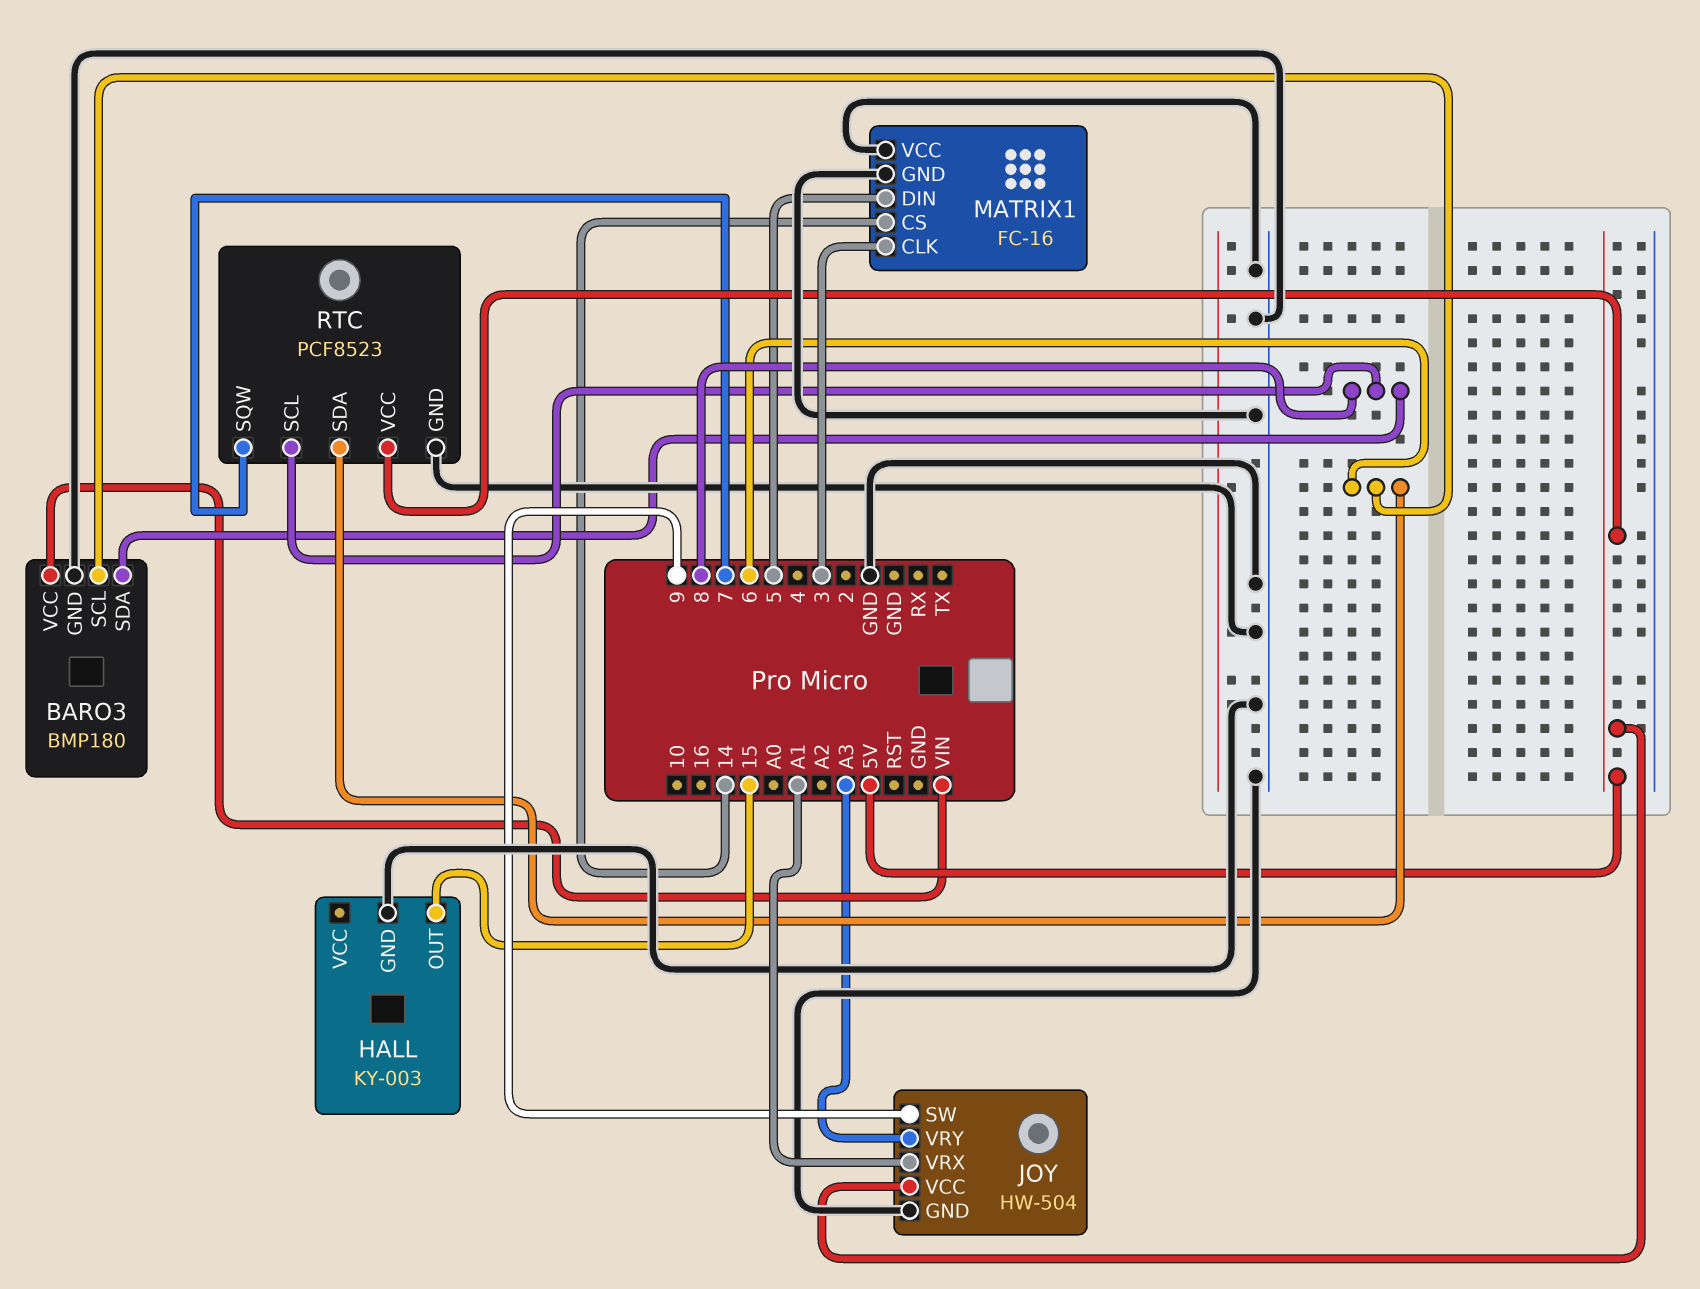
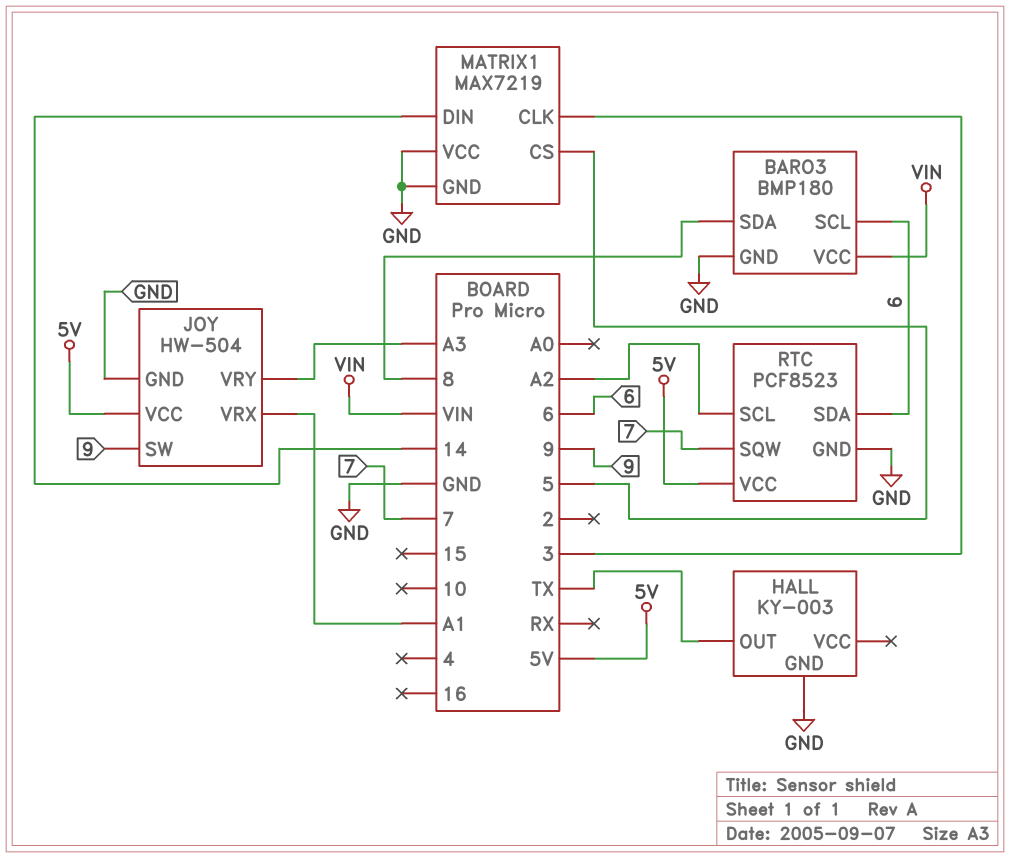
HALL pin OUT: 15 -> TX
MATRIX1: FC-16 -> MAX7219
MATRIX1 pin CS: 14 -> 5
MATRIX1 pin DIN: 5 -> 14
RTC pin SCL: 8 -> A2

